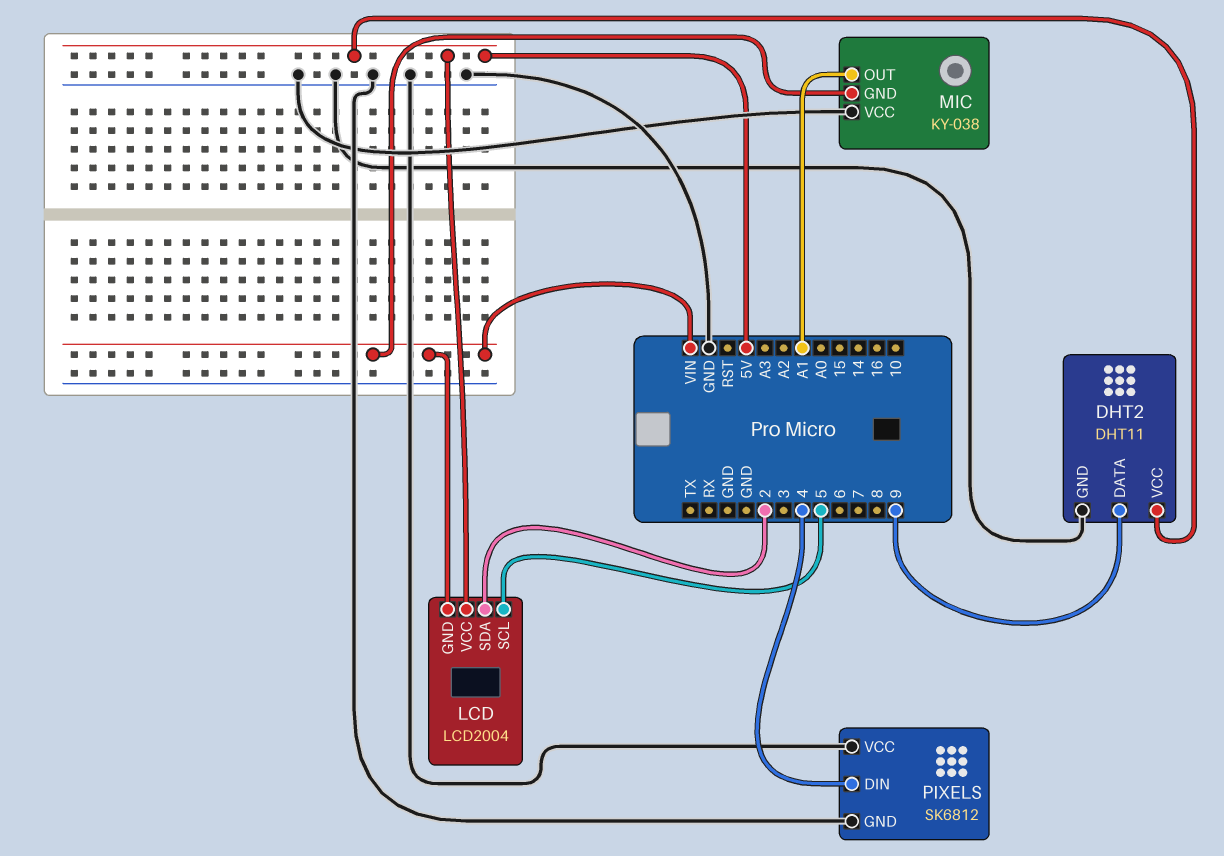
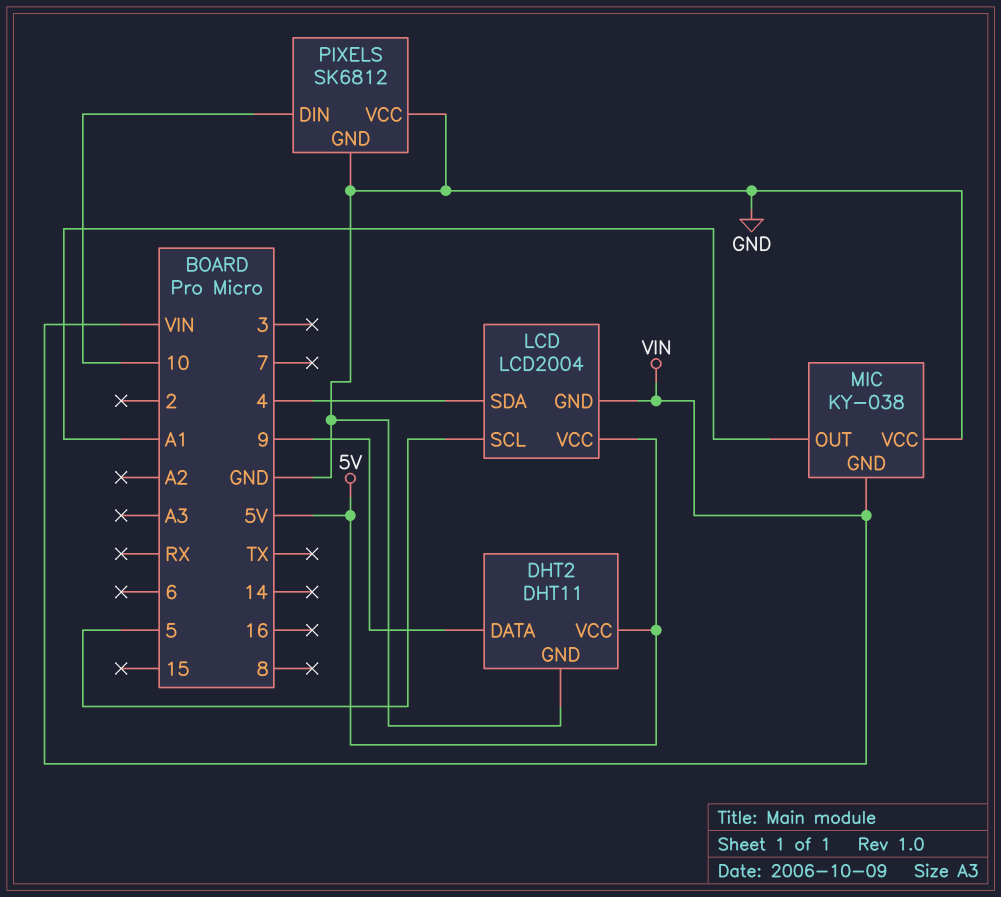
LCD pin SDA: 2 -> 4
PIXELS pin DIN: 4 -> 10

